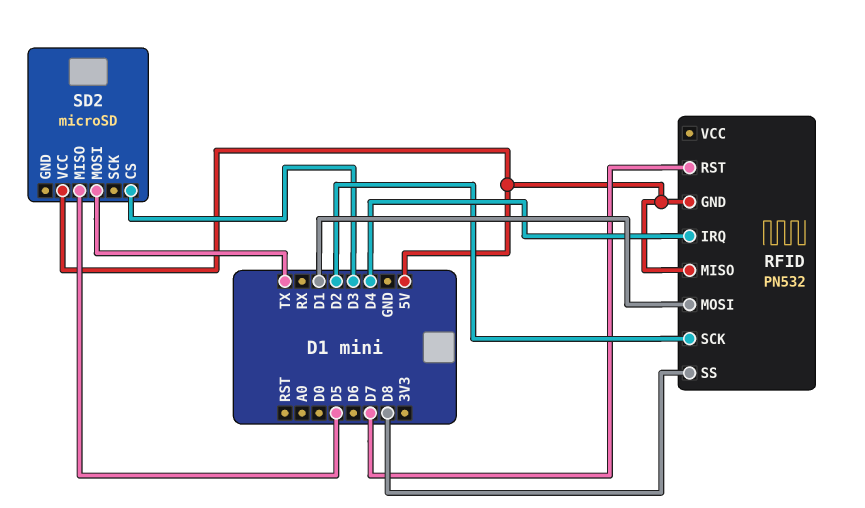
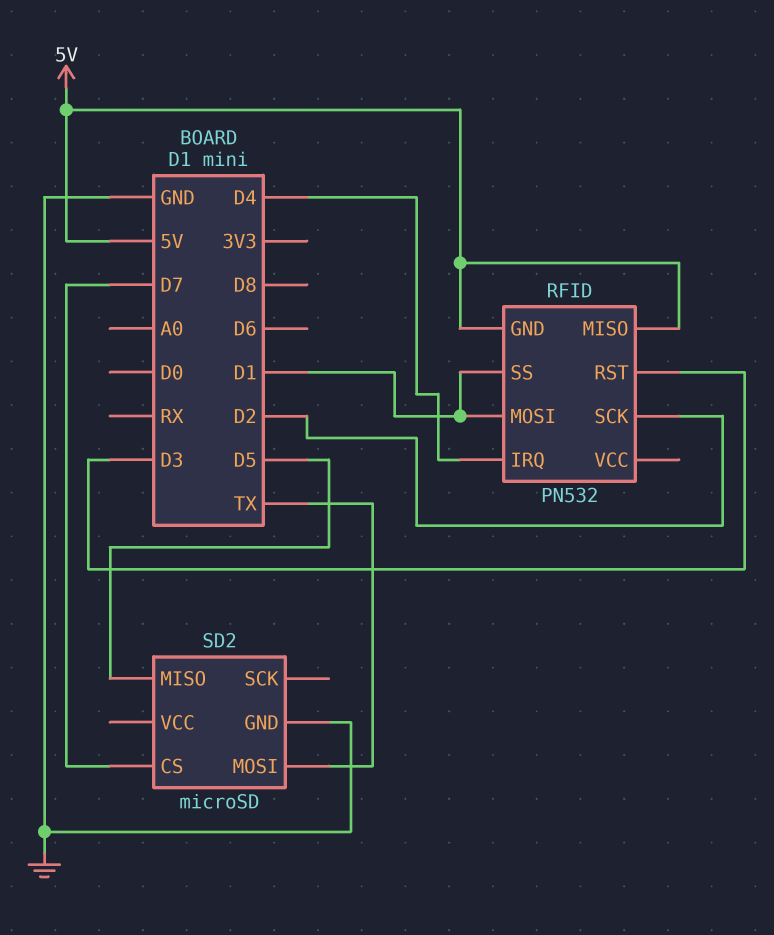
RFID pin RST: D7 -> D3
RFID pin SS: D8 -> D1
SD2 pin CS: D3 -> D7
SD2 pin GND: none -> GND
SD2 pin VCC: 5V -> none

